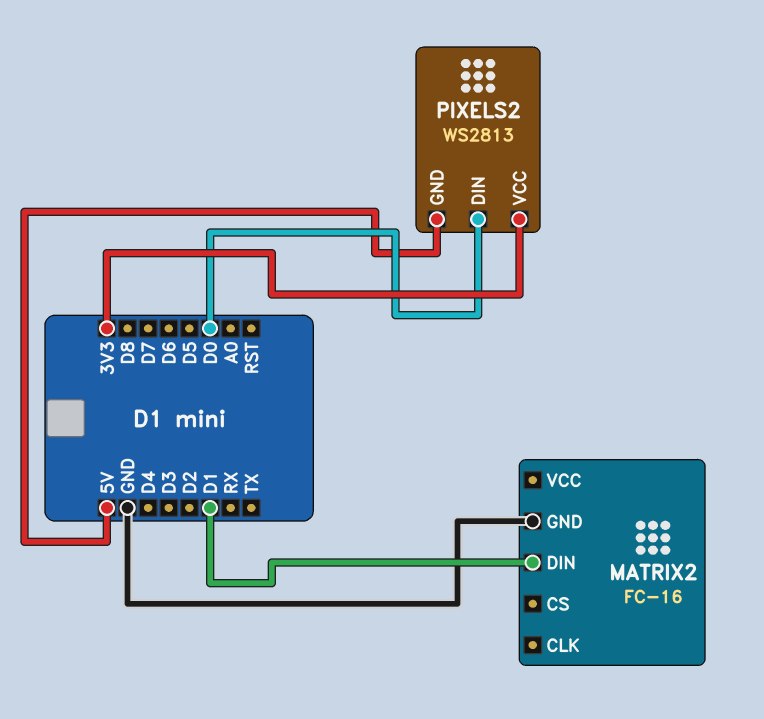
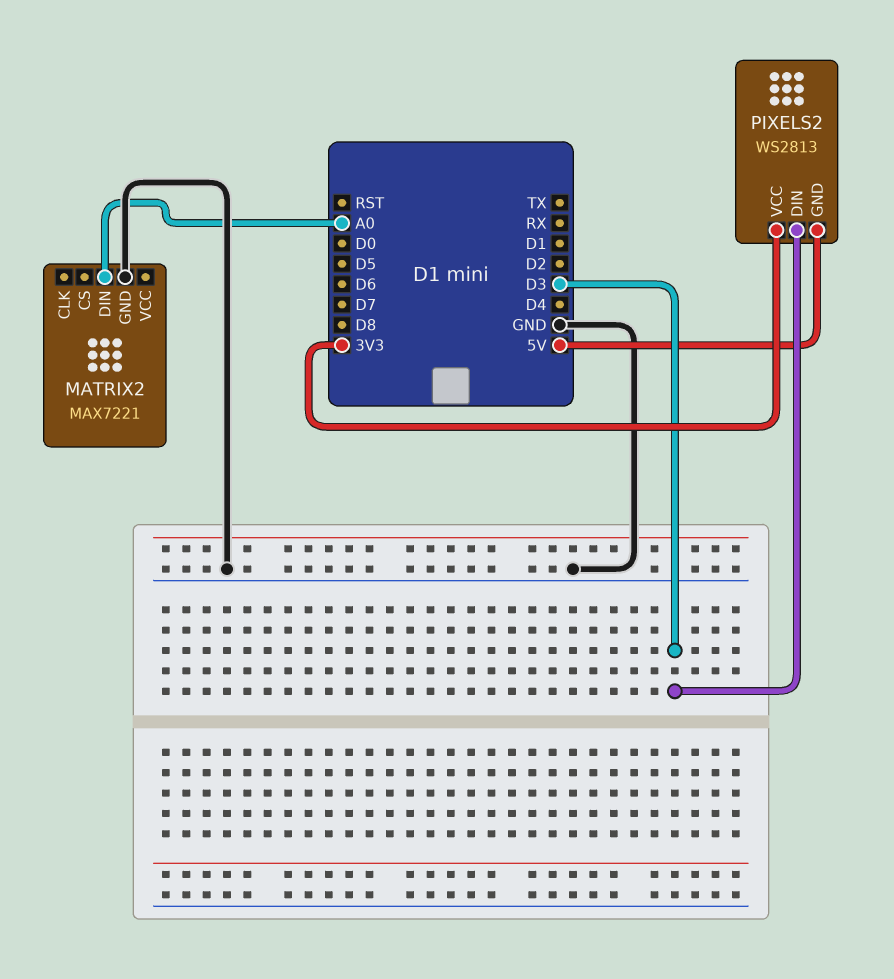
MATRIX2: FC-16 -> MAX7221
MATRIX2 pin DIN: D1 -> A0
PIXELS2 pin DIN: D0 -> D3

